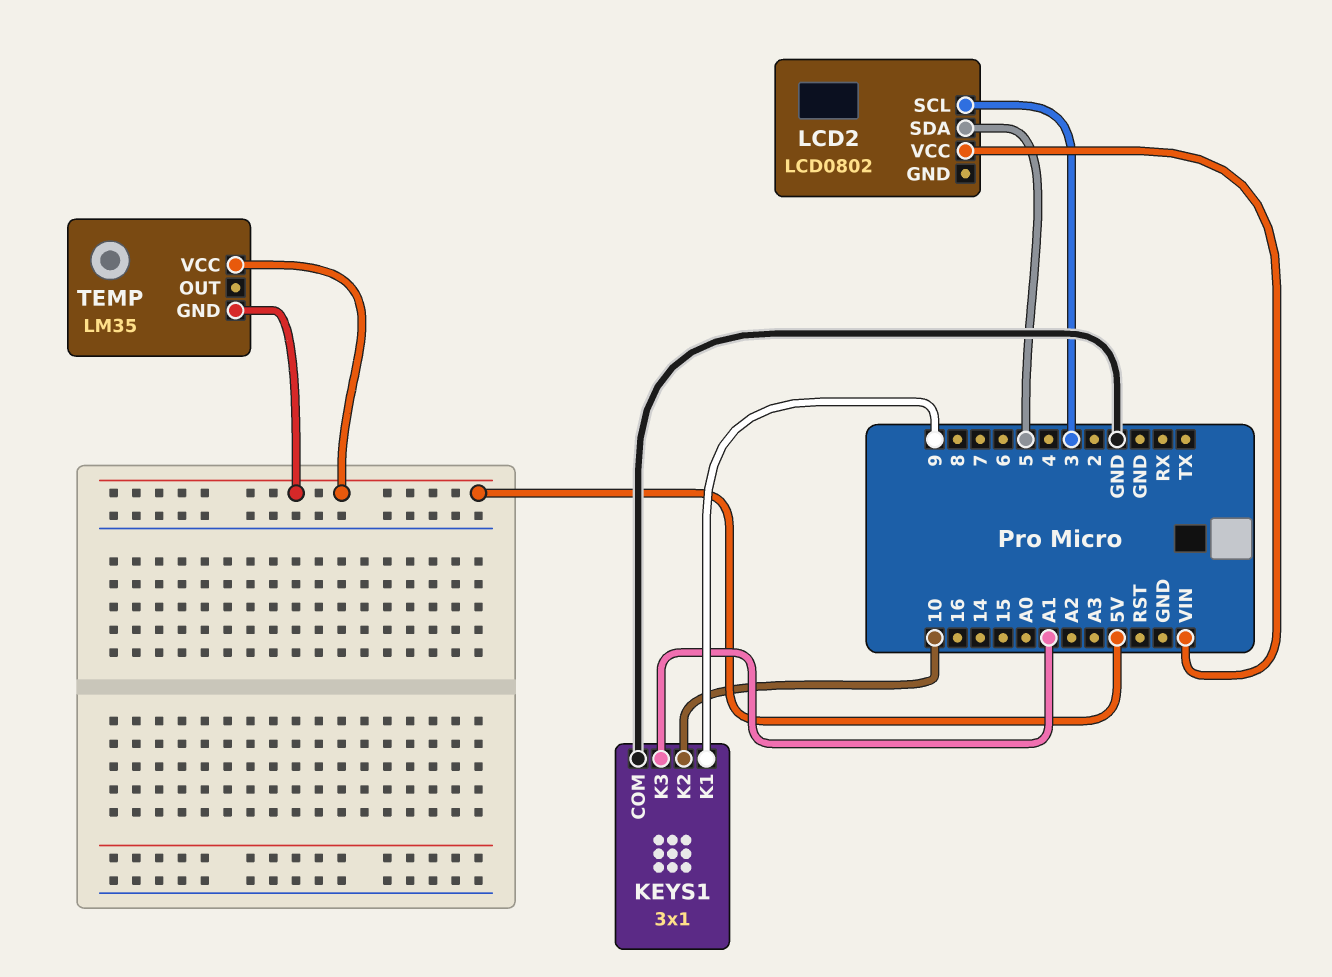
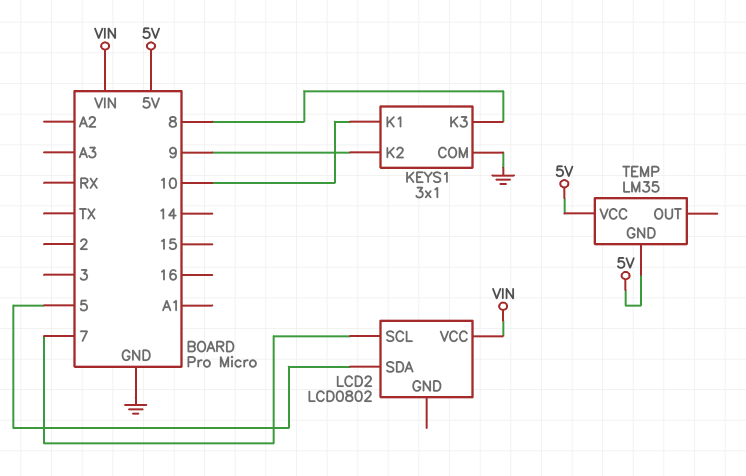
KEYS1 pin K1: 9 -> 10
KEYS1 pin K2: 10 -> 9
KEYS1 pin K3: A1 -> 8
LCD2 pin SCL: 3 -> 7

